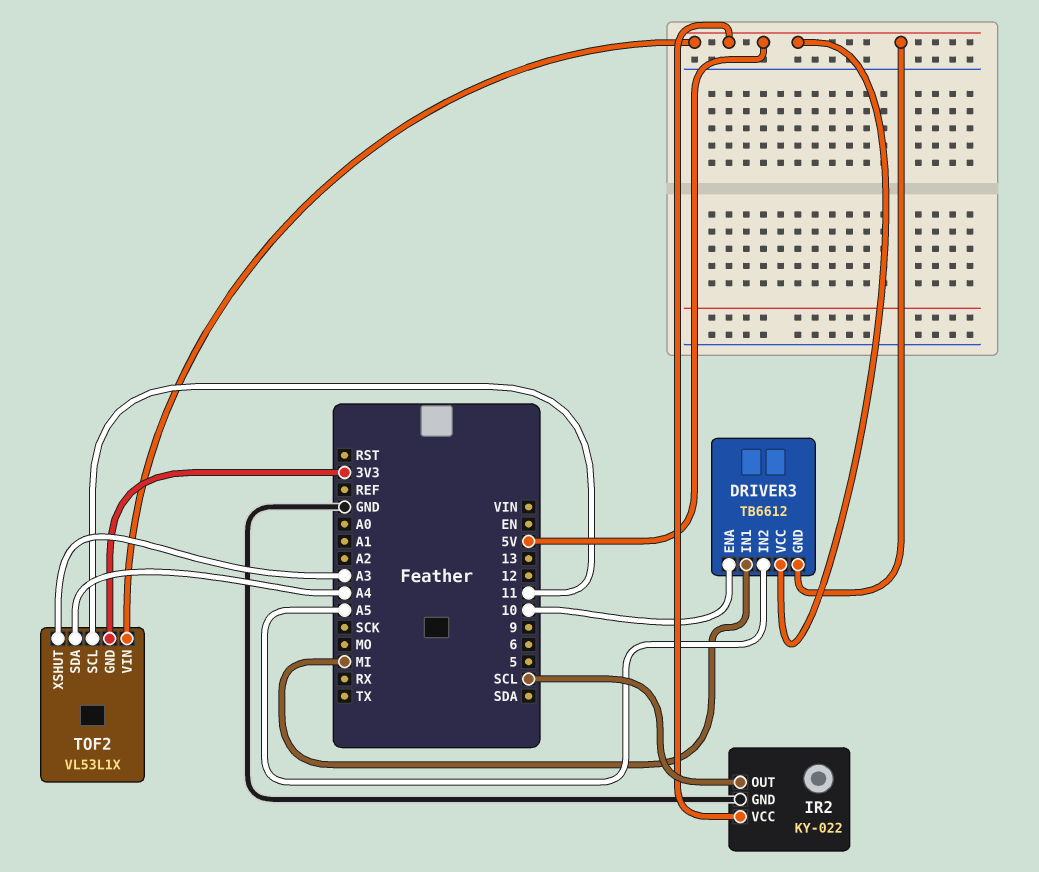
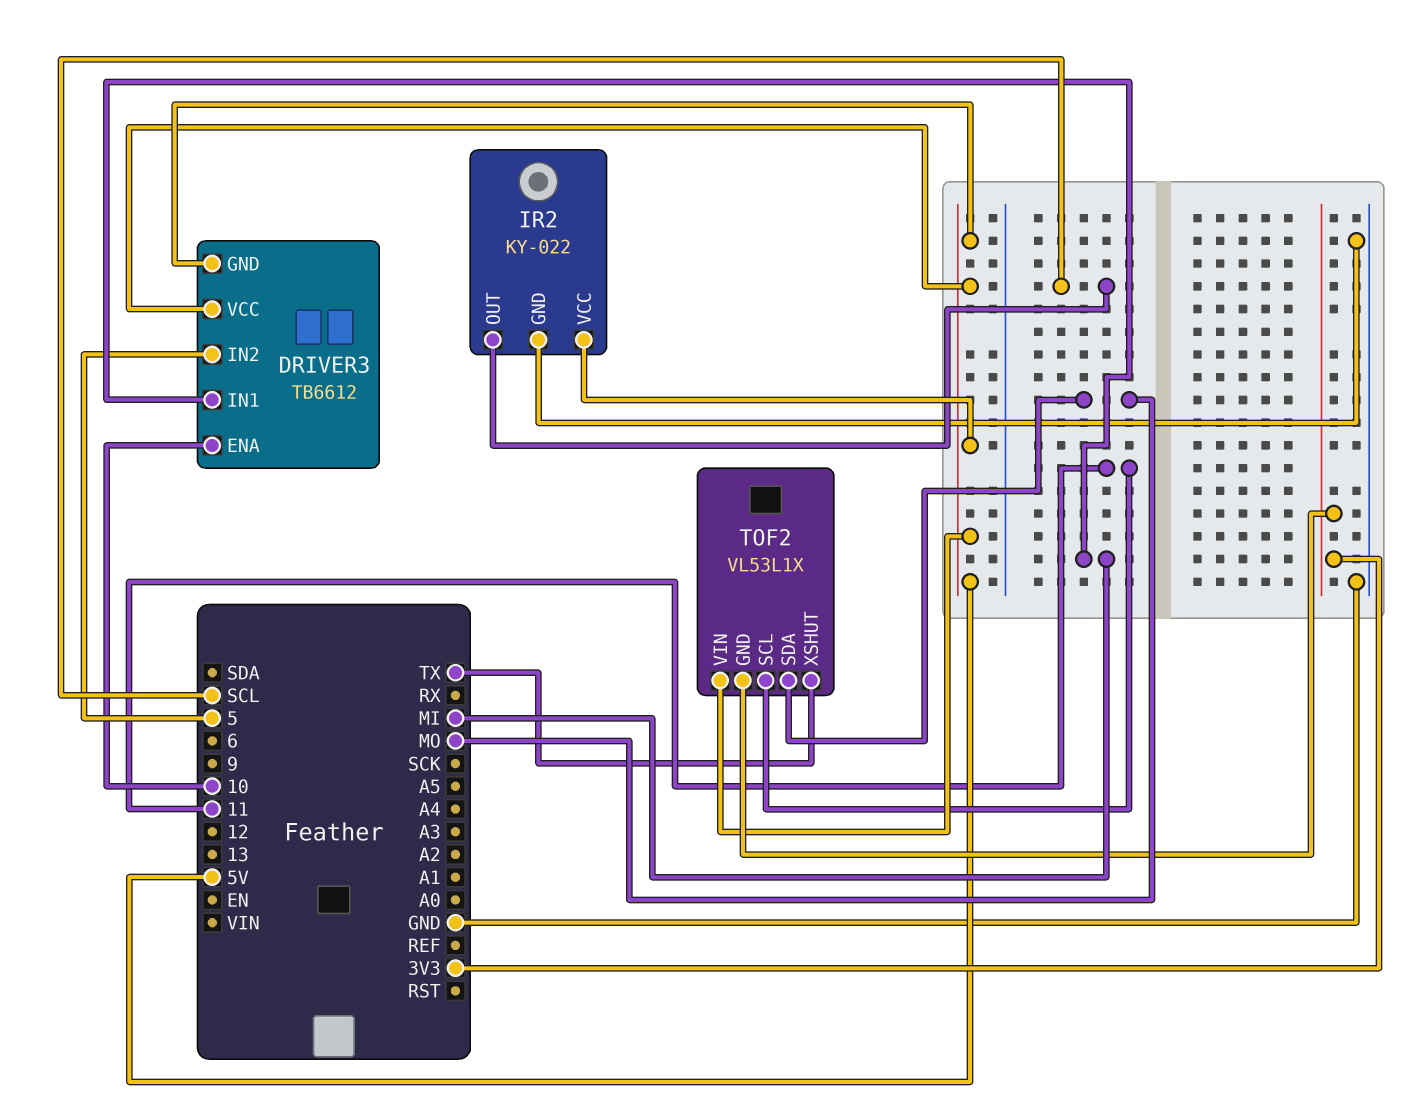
DRIVER3 pin IN2: A5 -> 5
TOF2 pin SDA: A4 -> MO
TOF2 pin XSHUT: A3 -> TX

